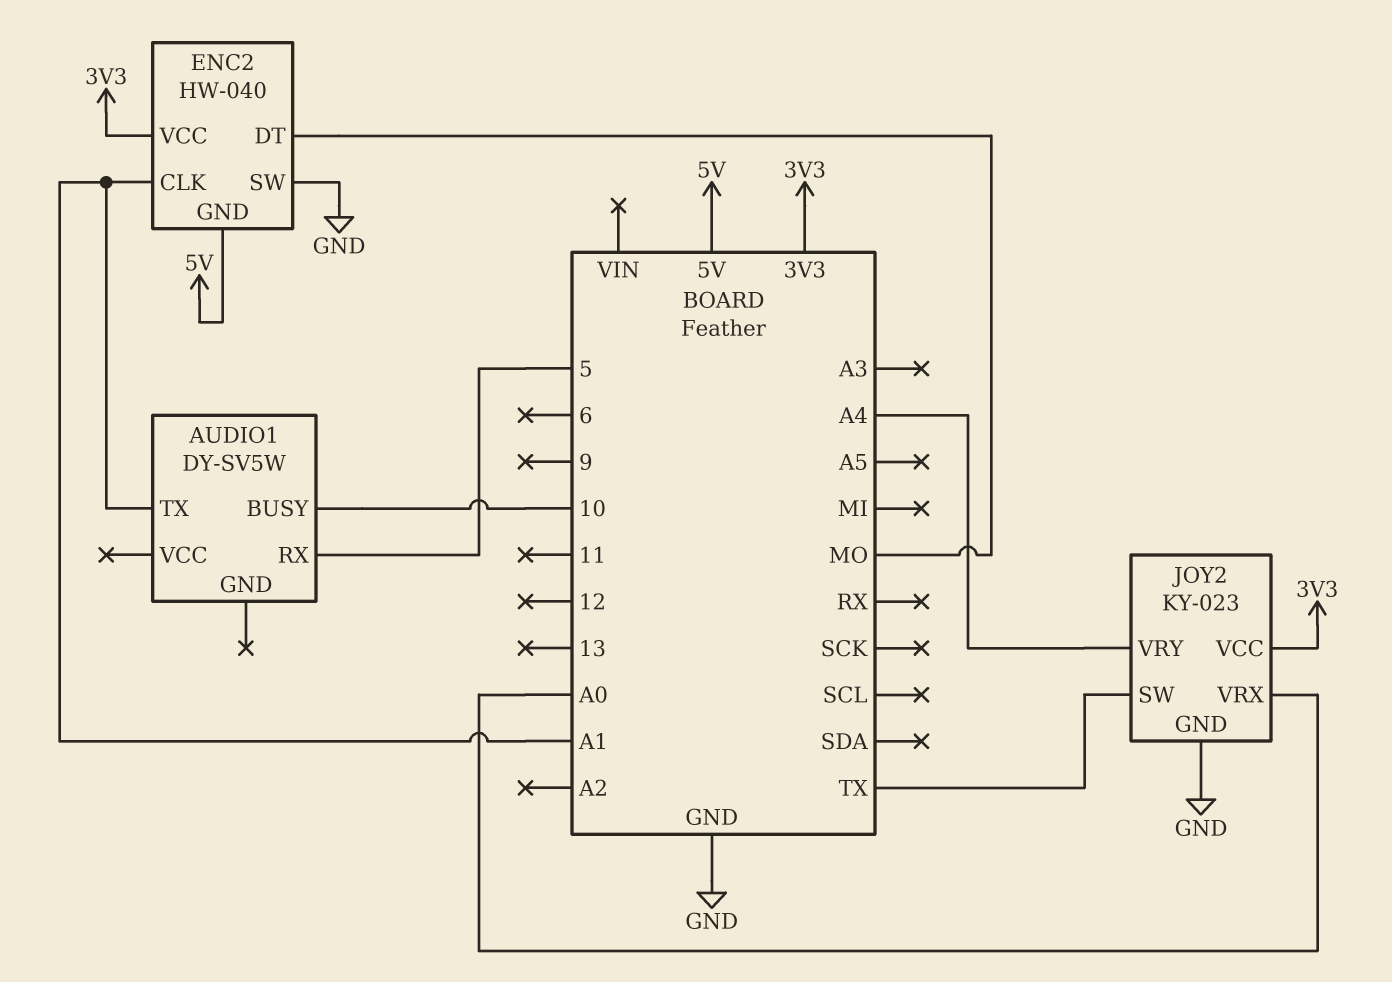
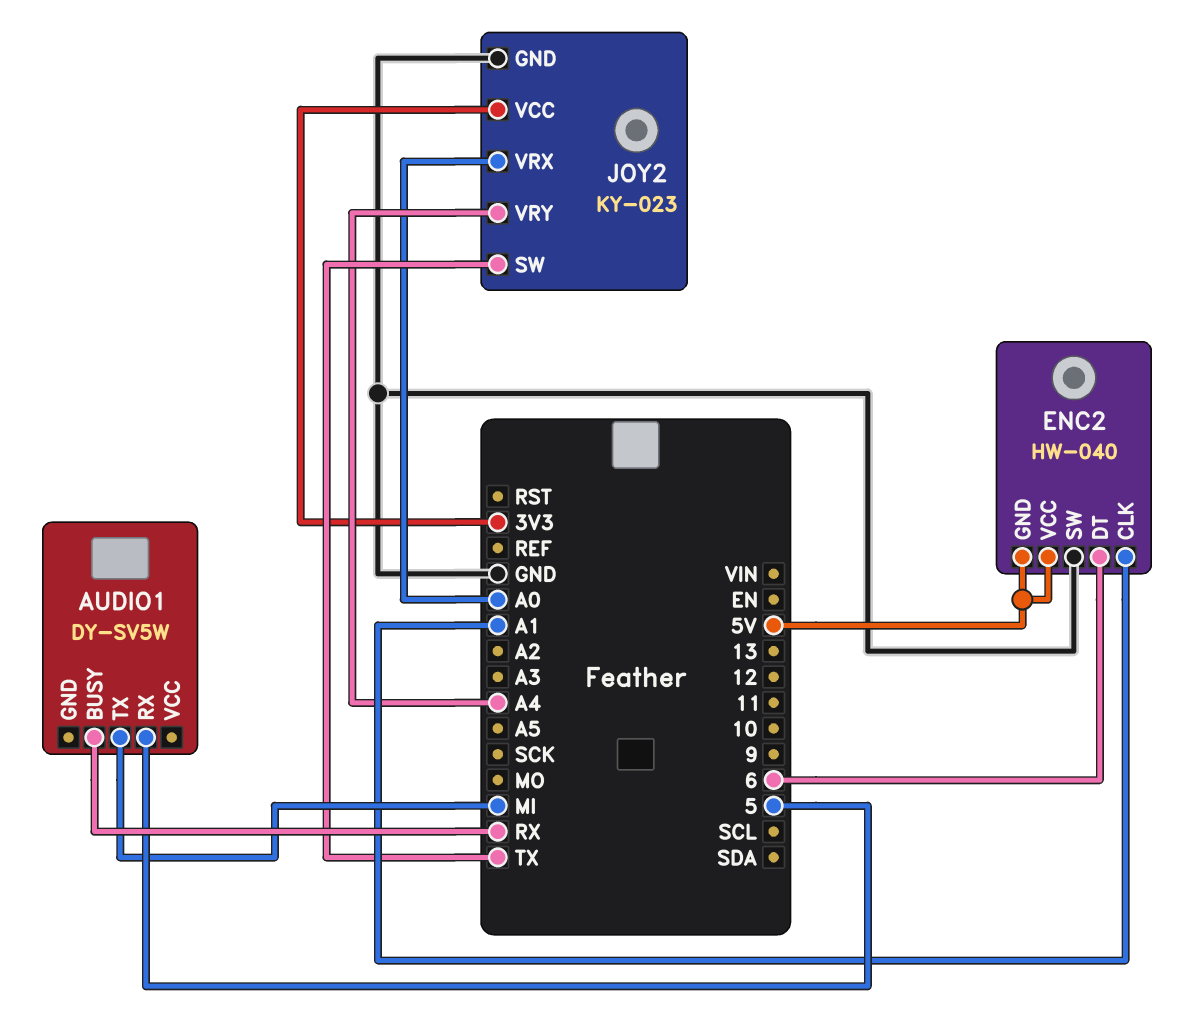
AUDIO1 pin BUSY: 10 -> RX
AUDIO1 pin TX: A1 -> MI
ENC2 pin DT: MO -> 6
ENC2 pin VCC: 3V3 -> 5V

